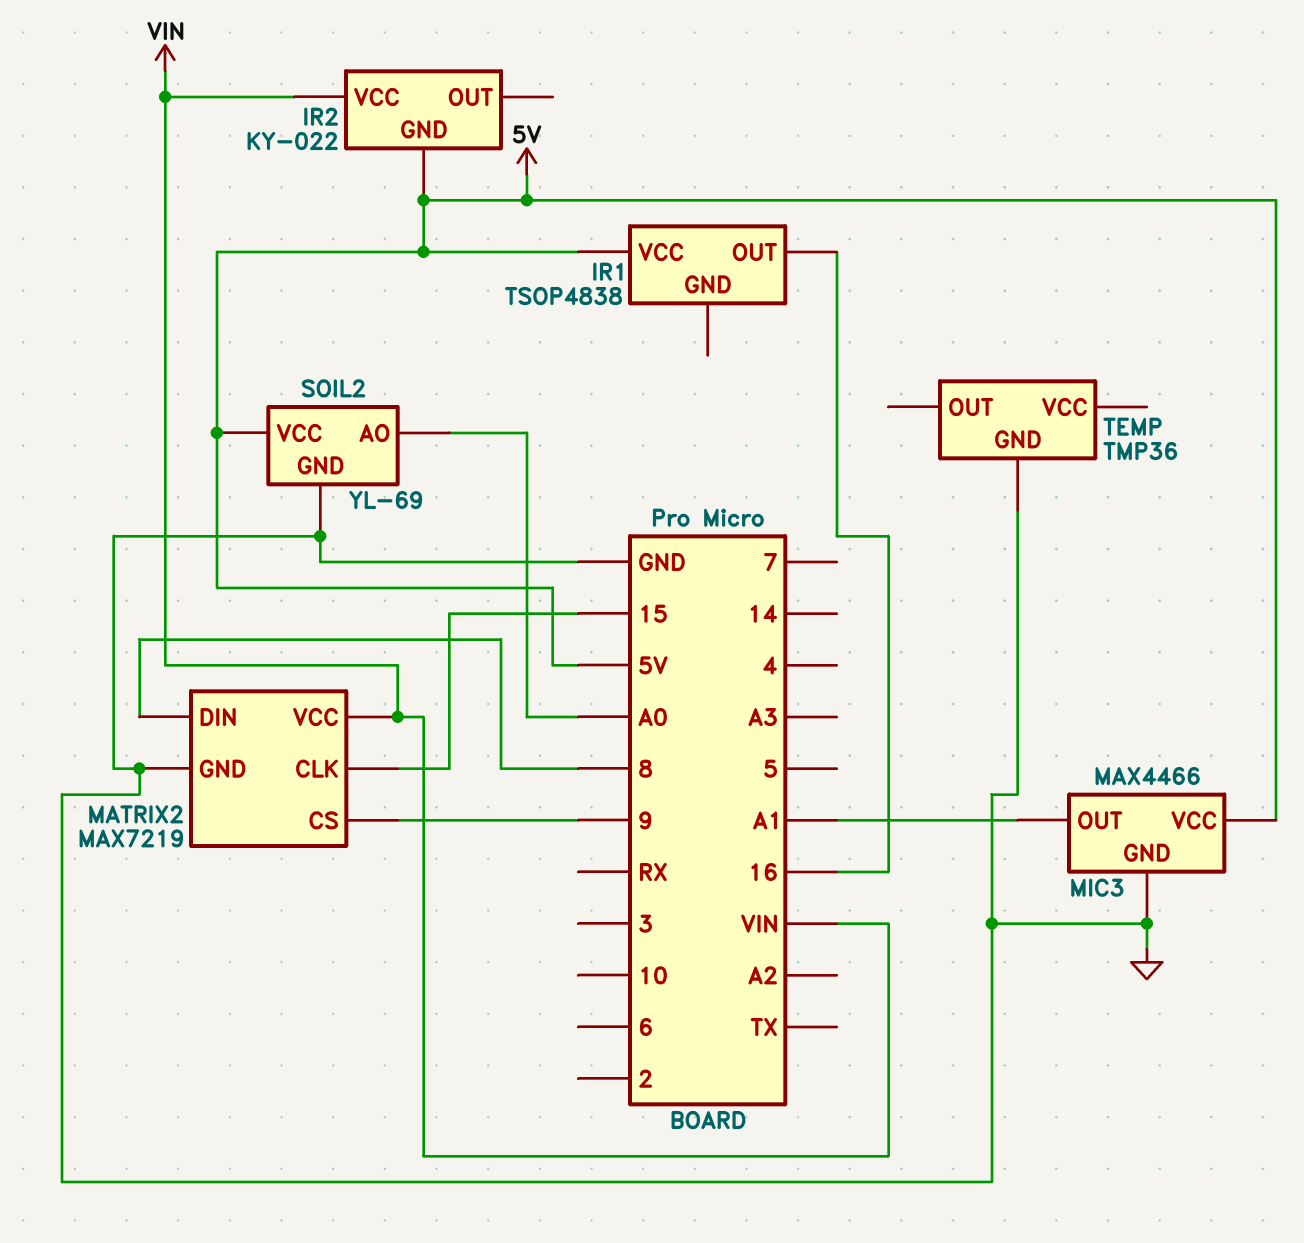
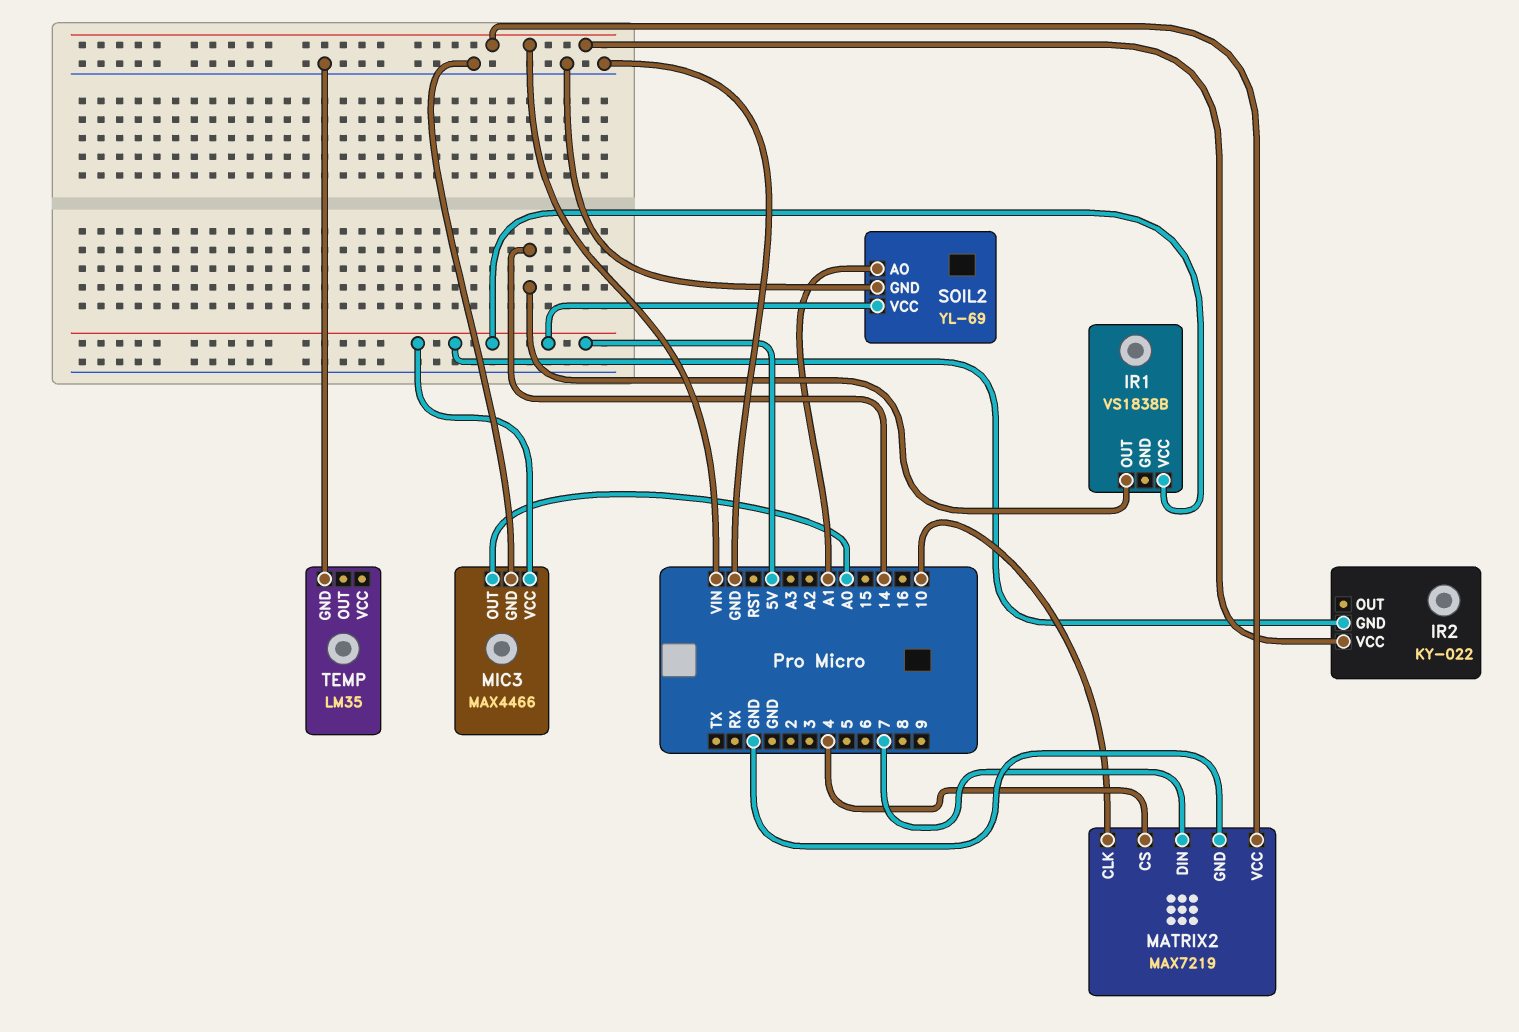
IR1: TSOP4838 -> VS1838B
IR1 pin OUT: 16 -> 14
MATRIX2 pin CLK: 15 -> 10
MATRIX2 pin CS: 9 -> 4
MATRIX2 pin DIN: 8 -> 7
MIC3 pin OUT: A1 -> A0
SOIL2 pin AO: A0 -> A1
TEMP: TMP36 -> LM35

